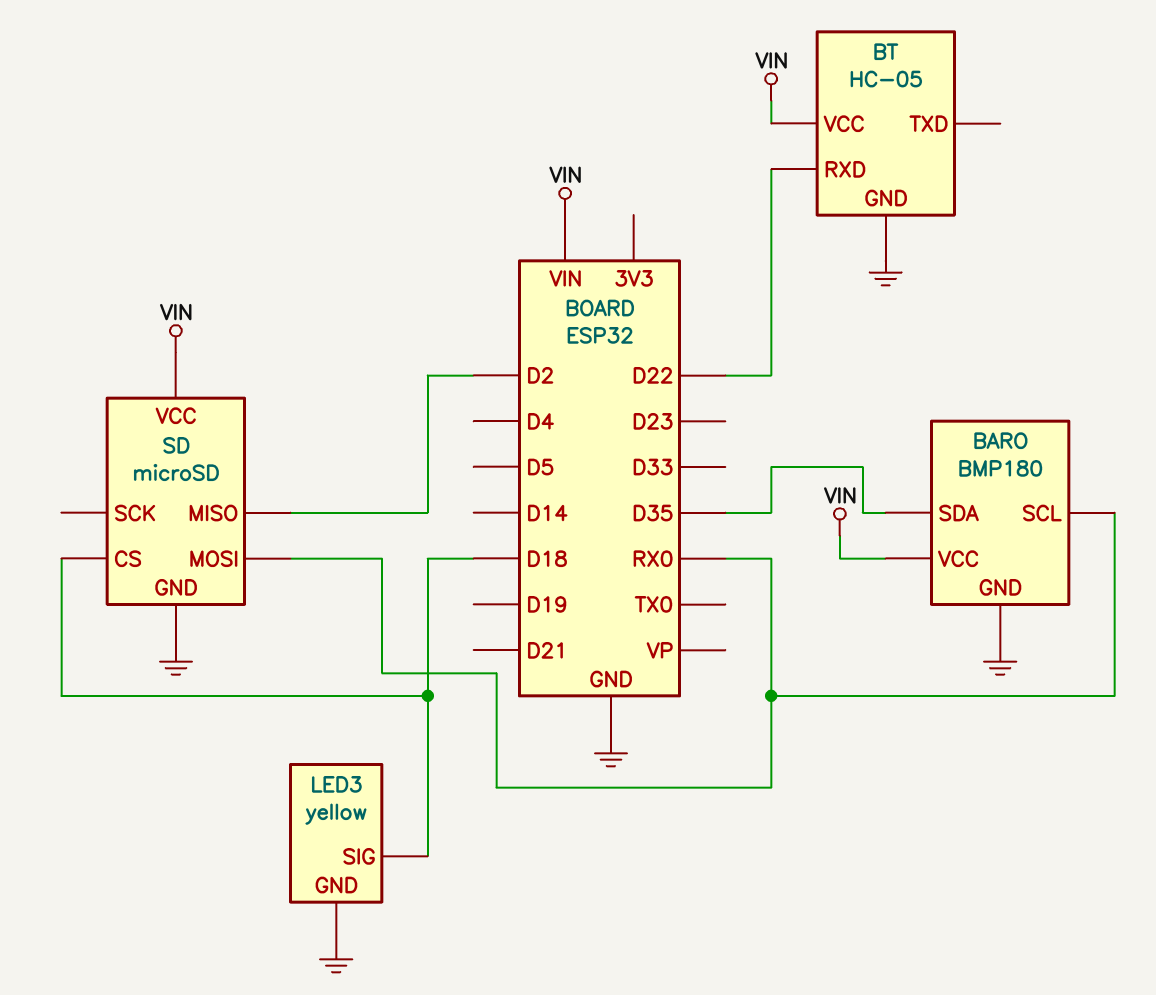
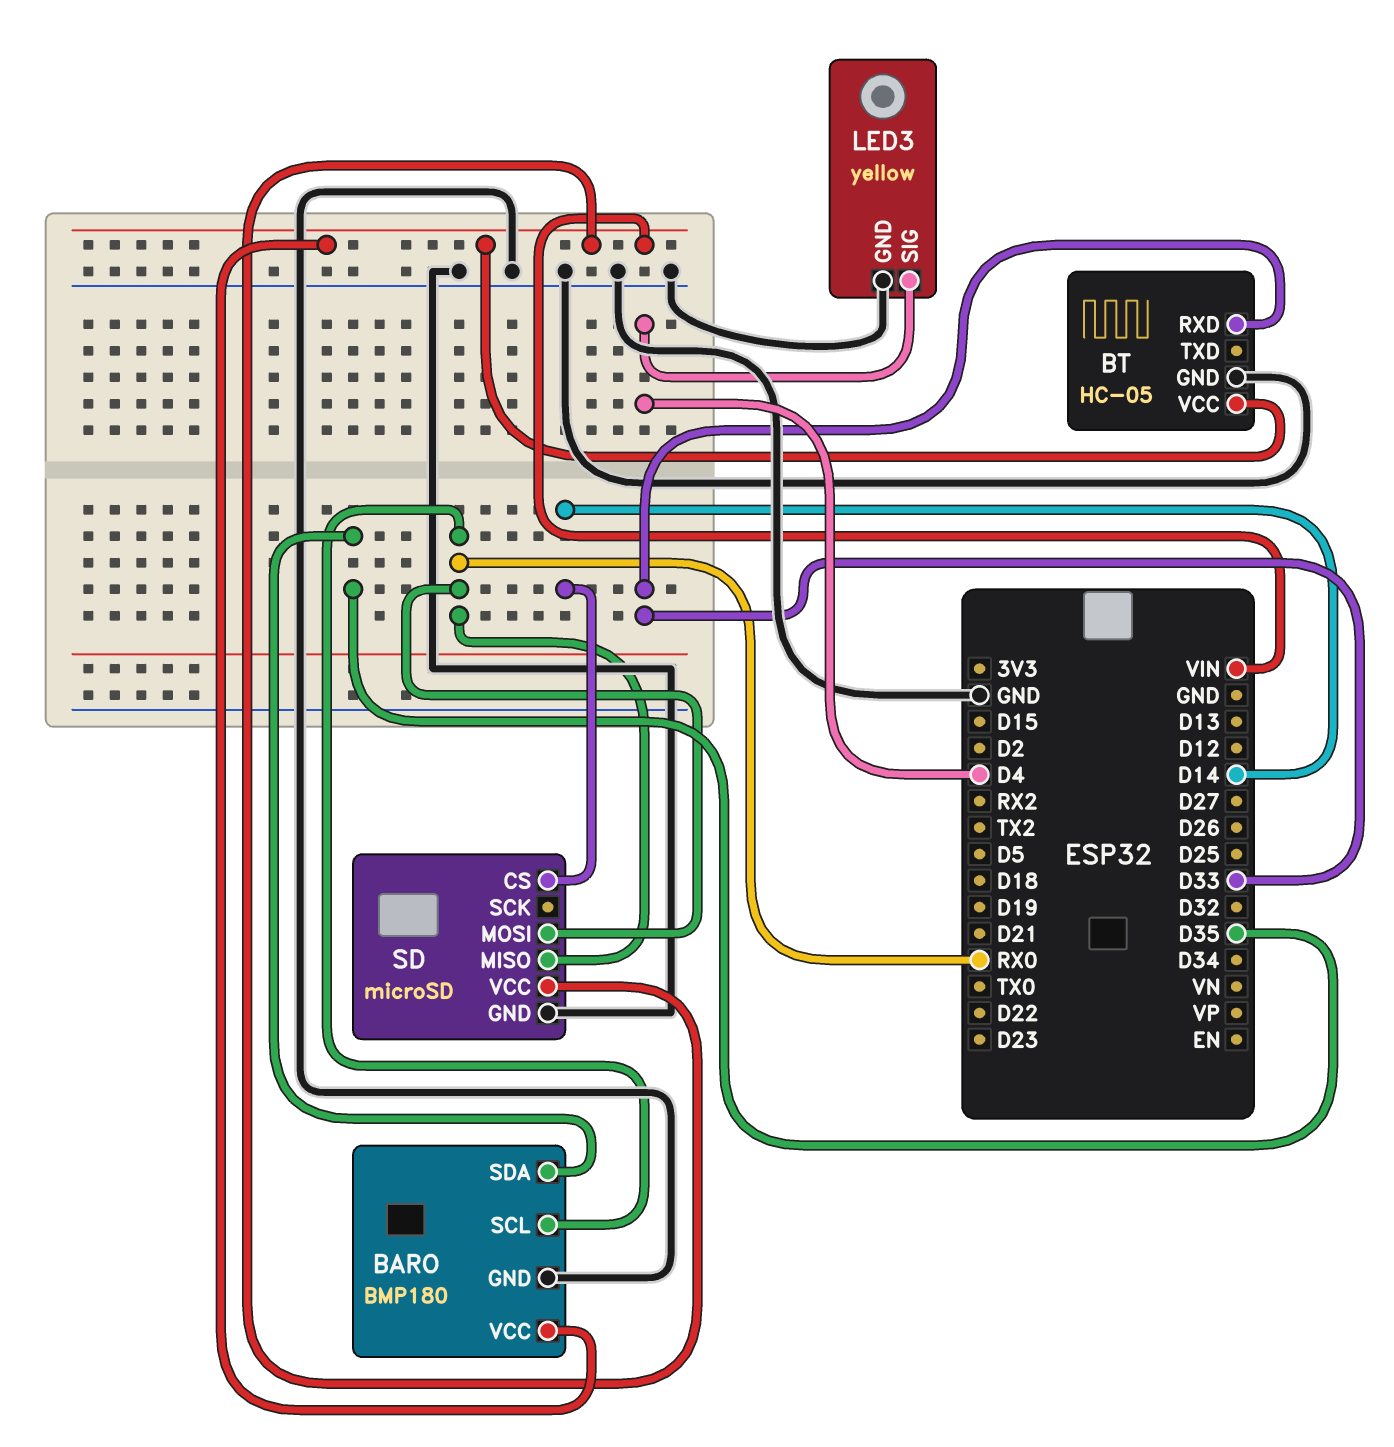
BT pin RXD: D22 -> D33
LED3 pin SIG: D18 -> D4
SD pin CS: D18 -> D14
SD pin MISO: D2 -> RX0

